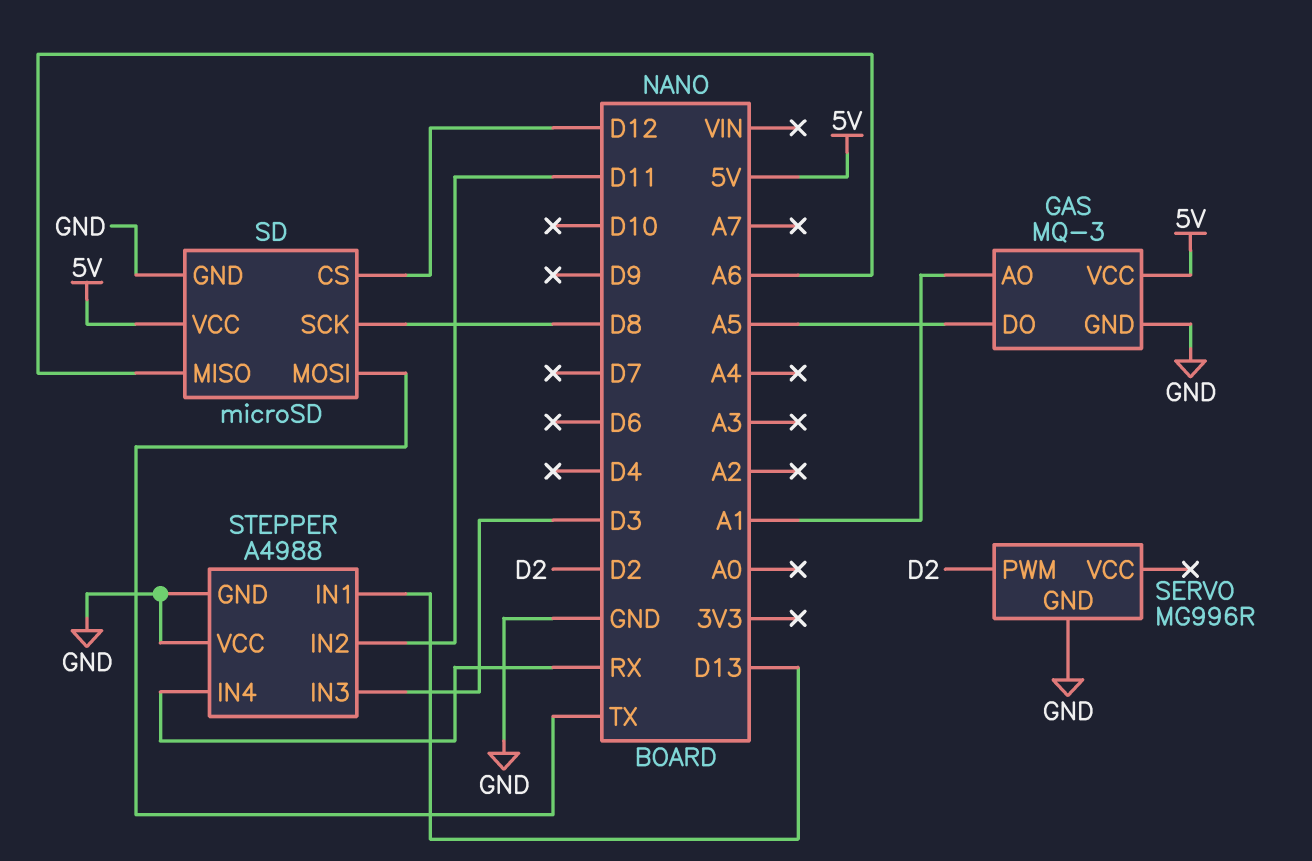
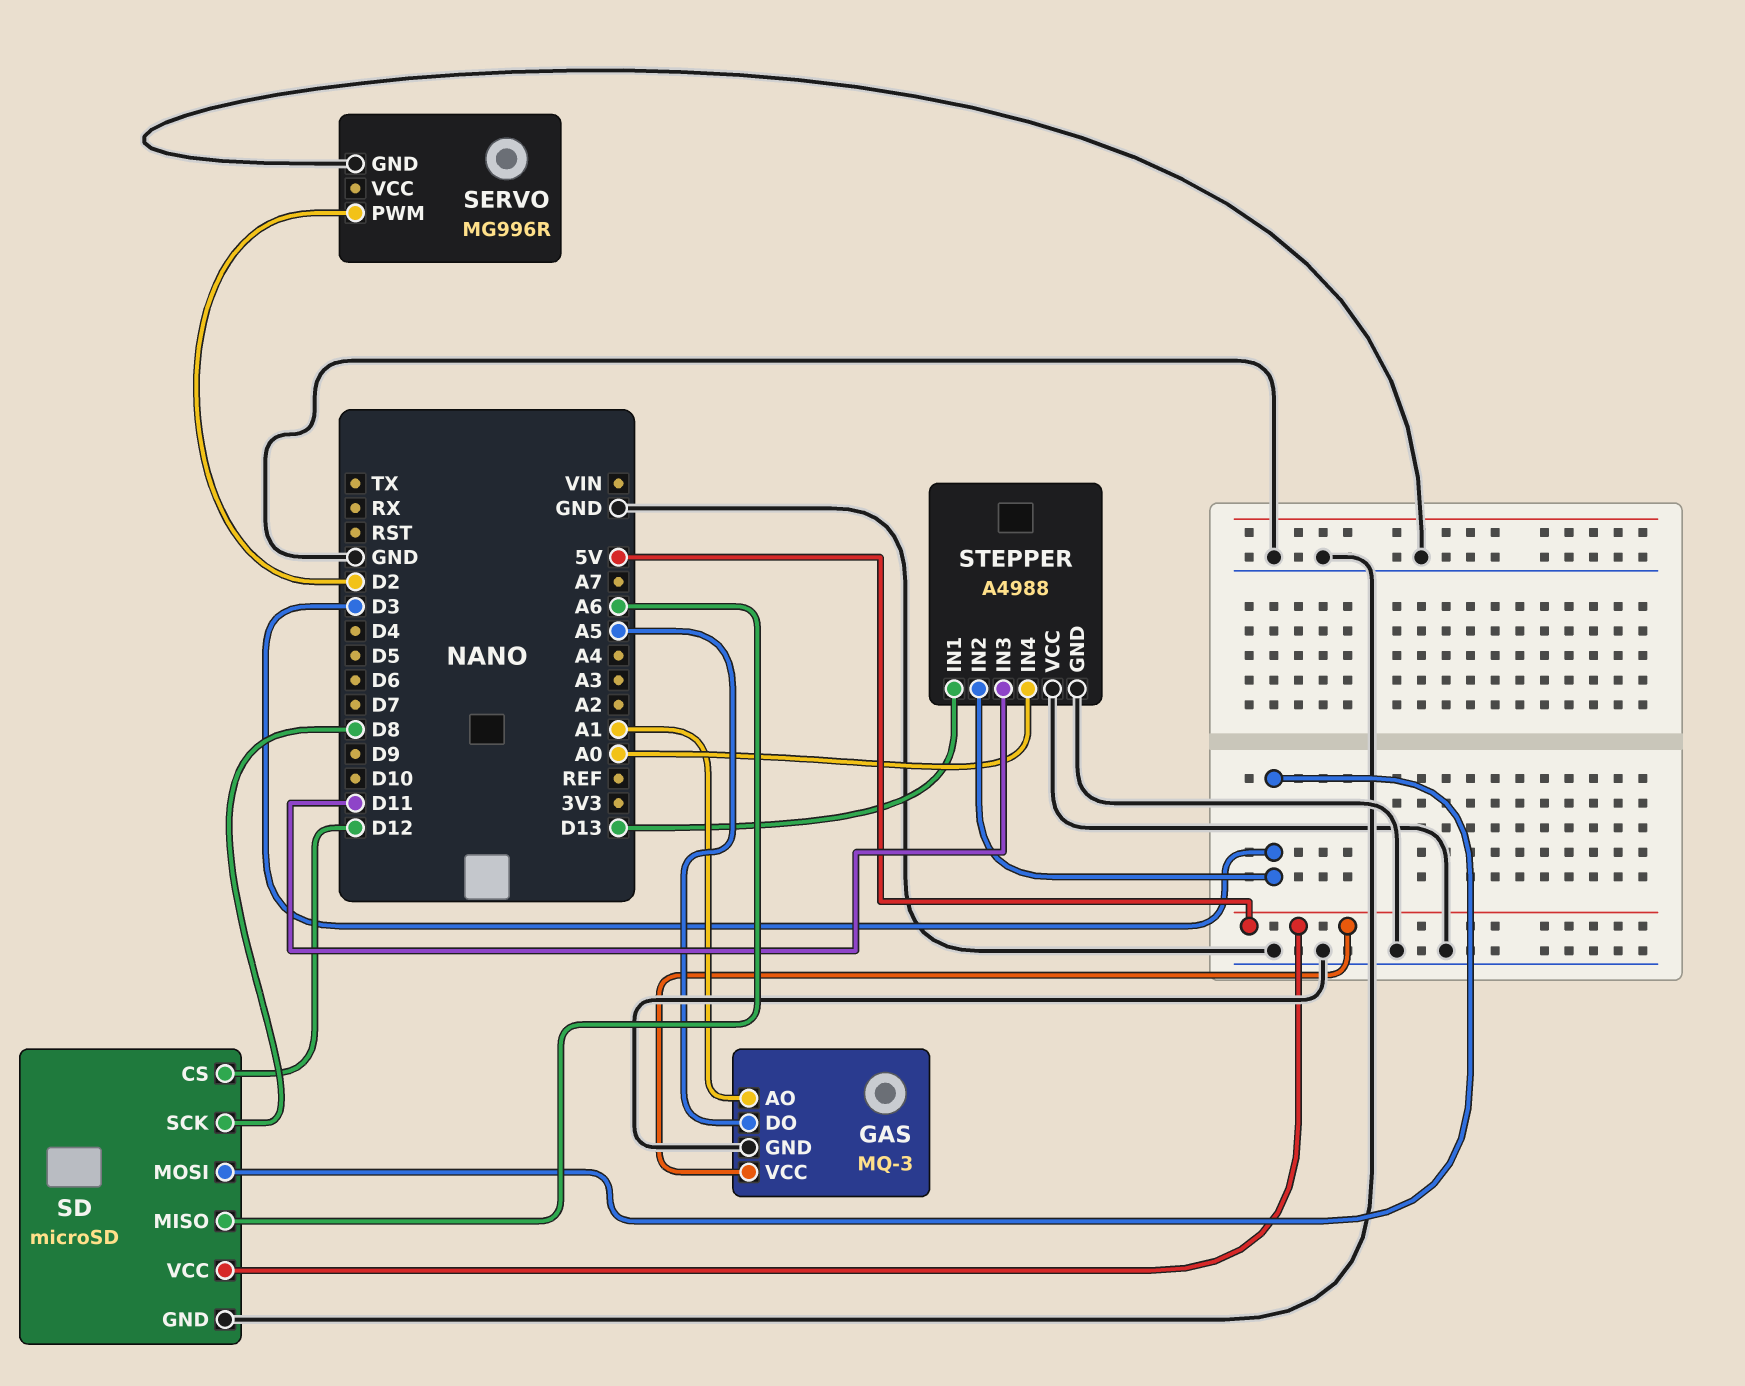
SD pin MOSI: TX -> D3
STEPPER pin IN2: D11 -> D3
STEPPER pin IN3: D3 -> D11
STEPPER pin IN4: RX -> A0

